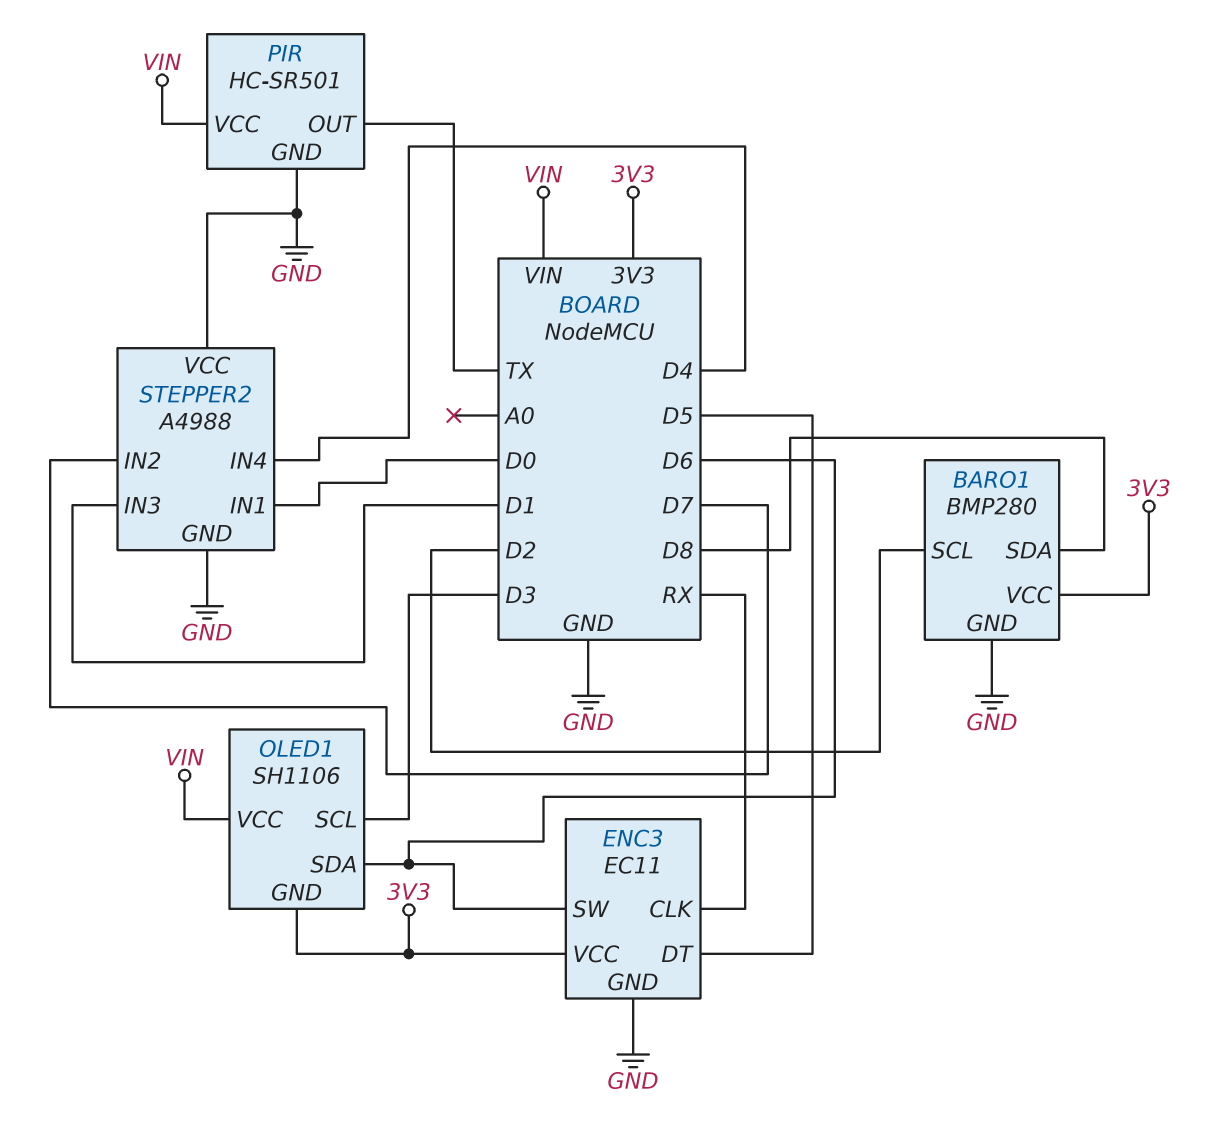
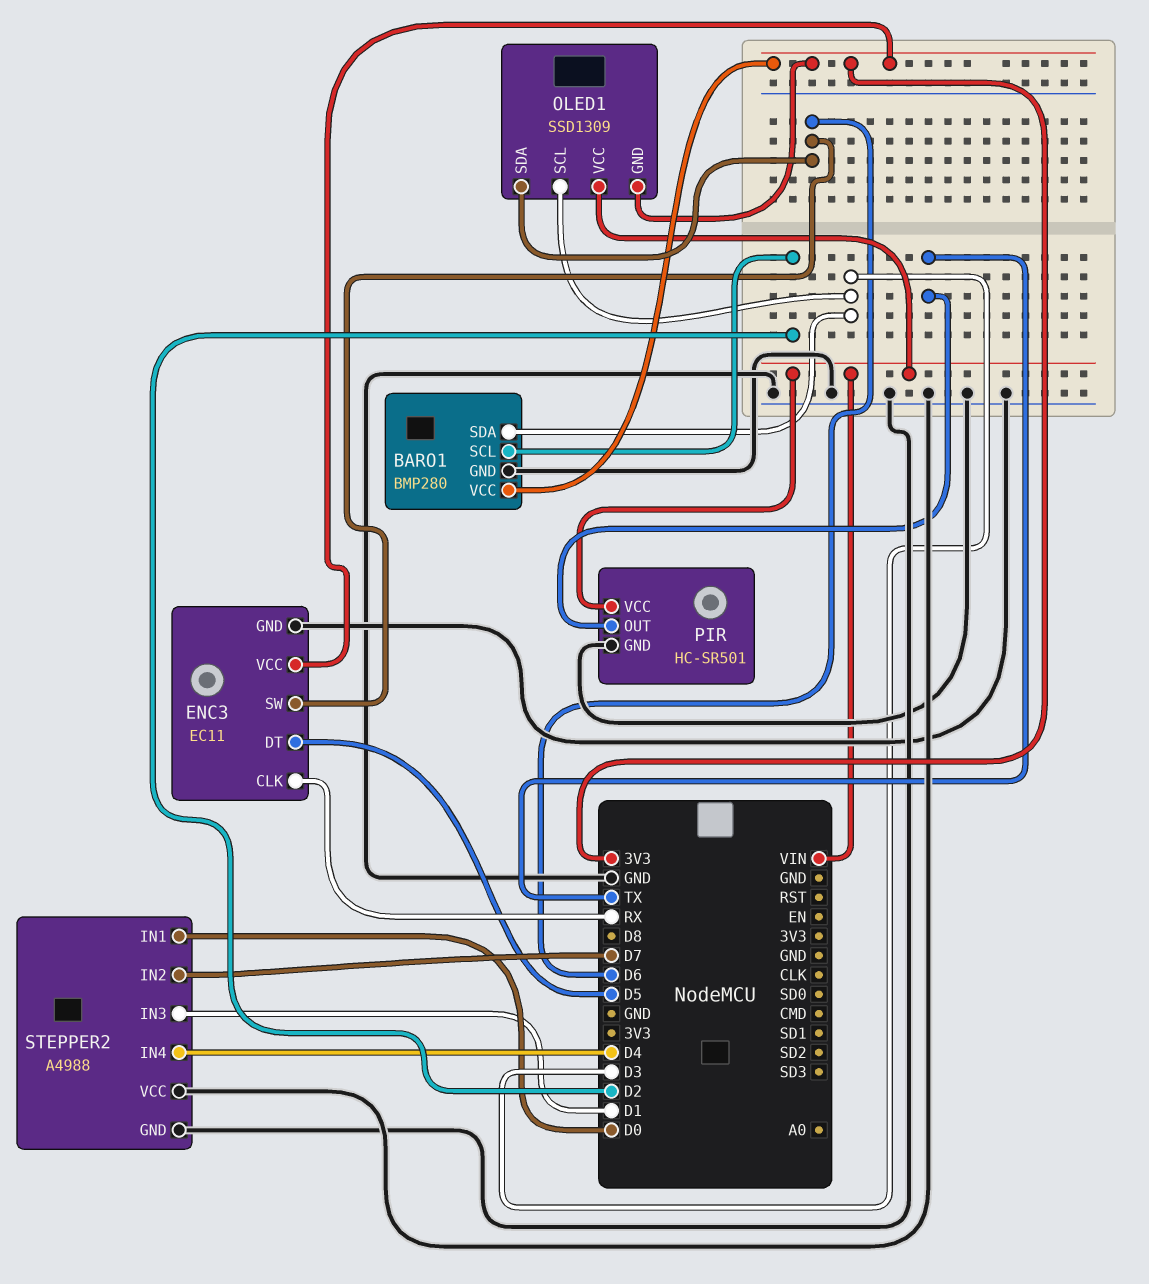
BARO1 pin SDA: D8 -> D3
OLED1: SH1106 -> SSD1309

